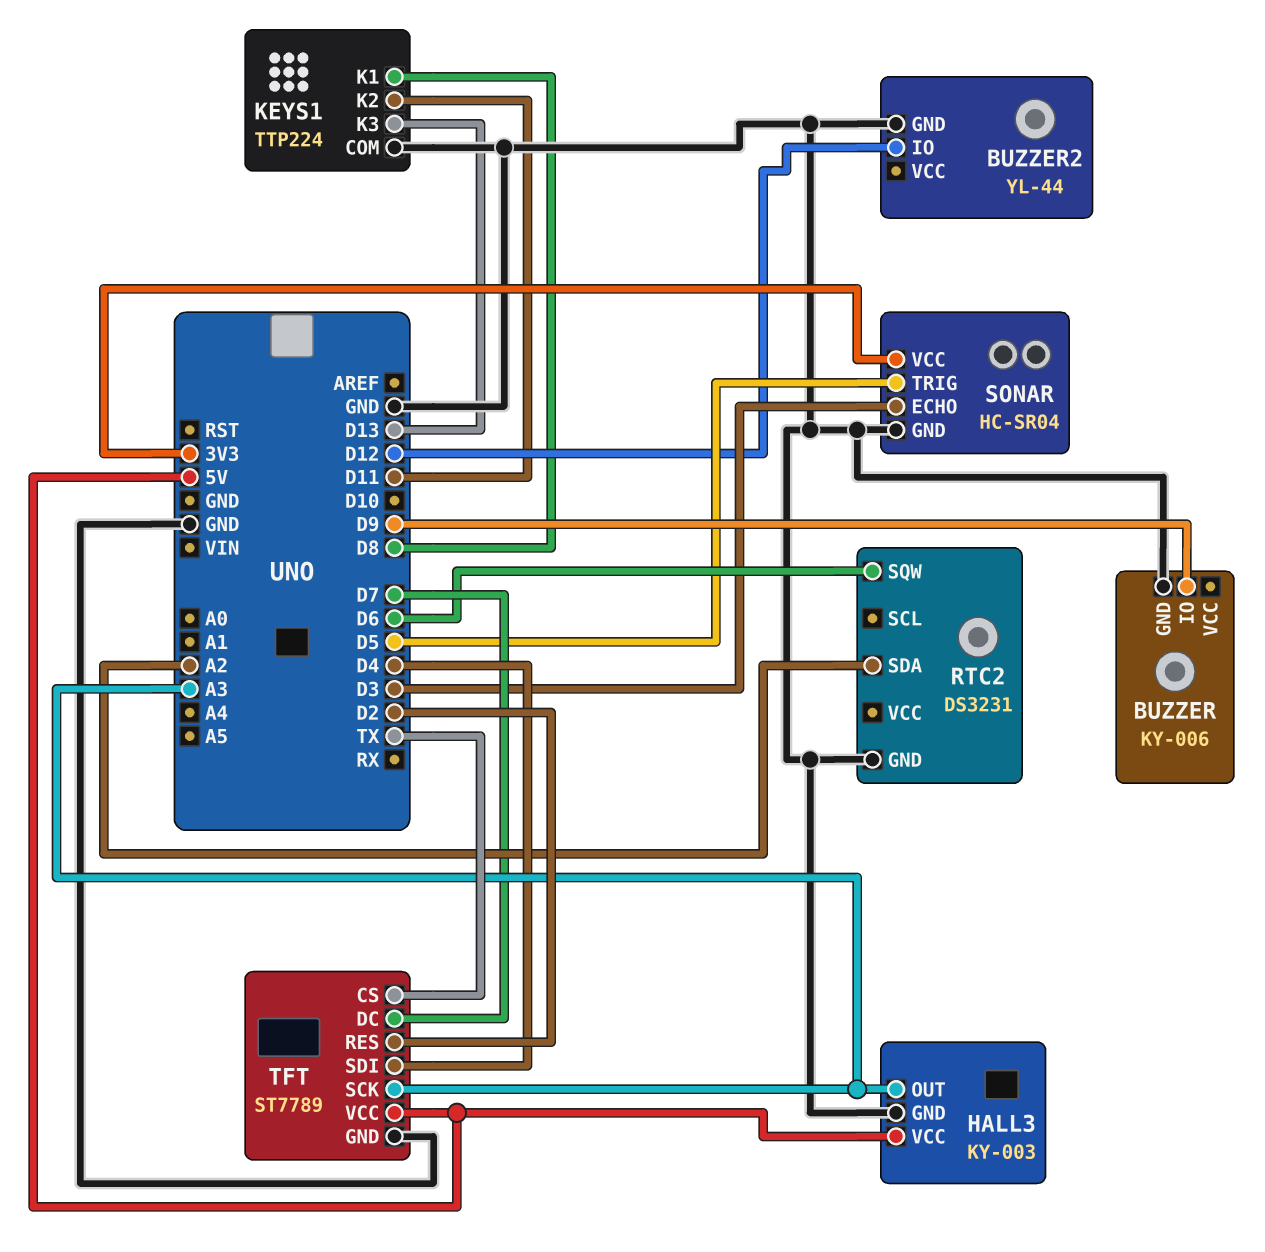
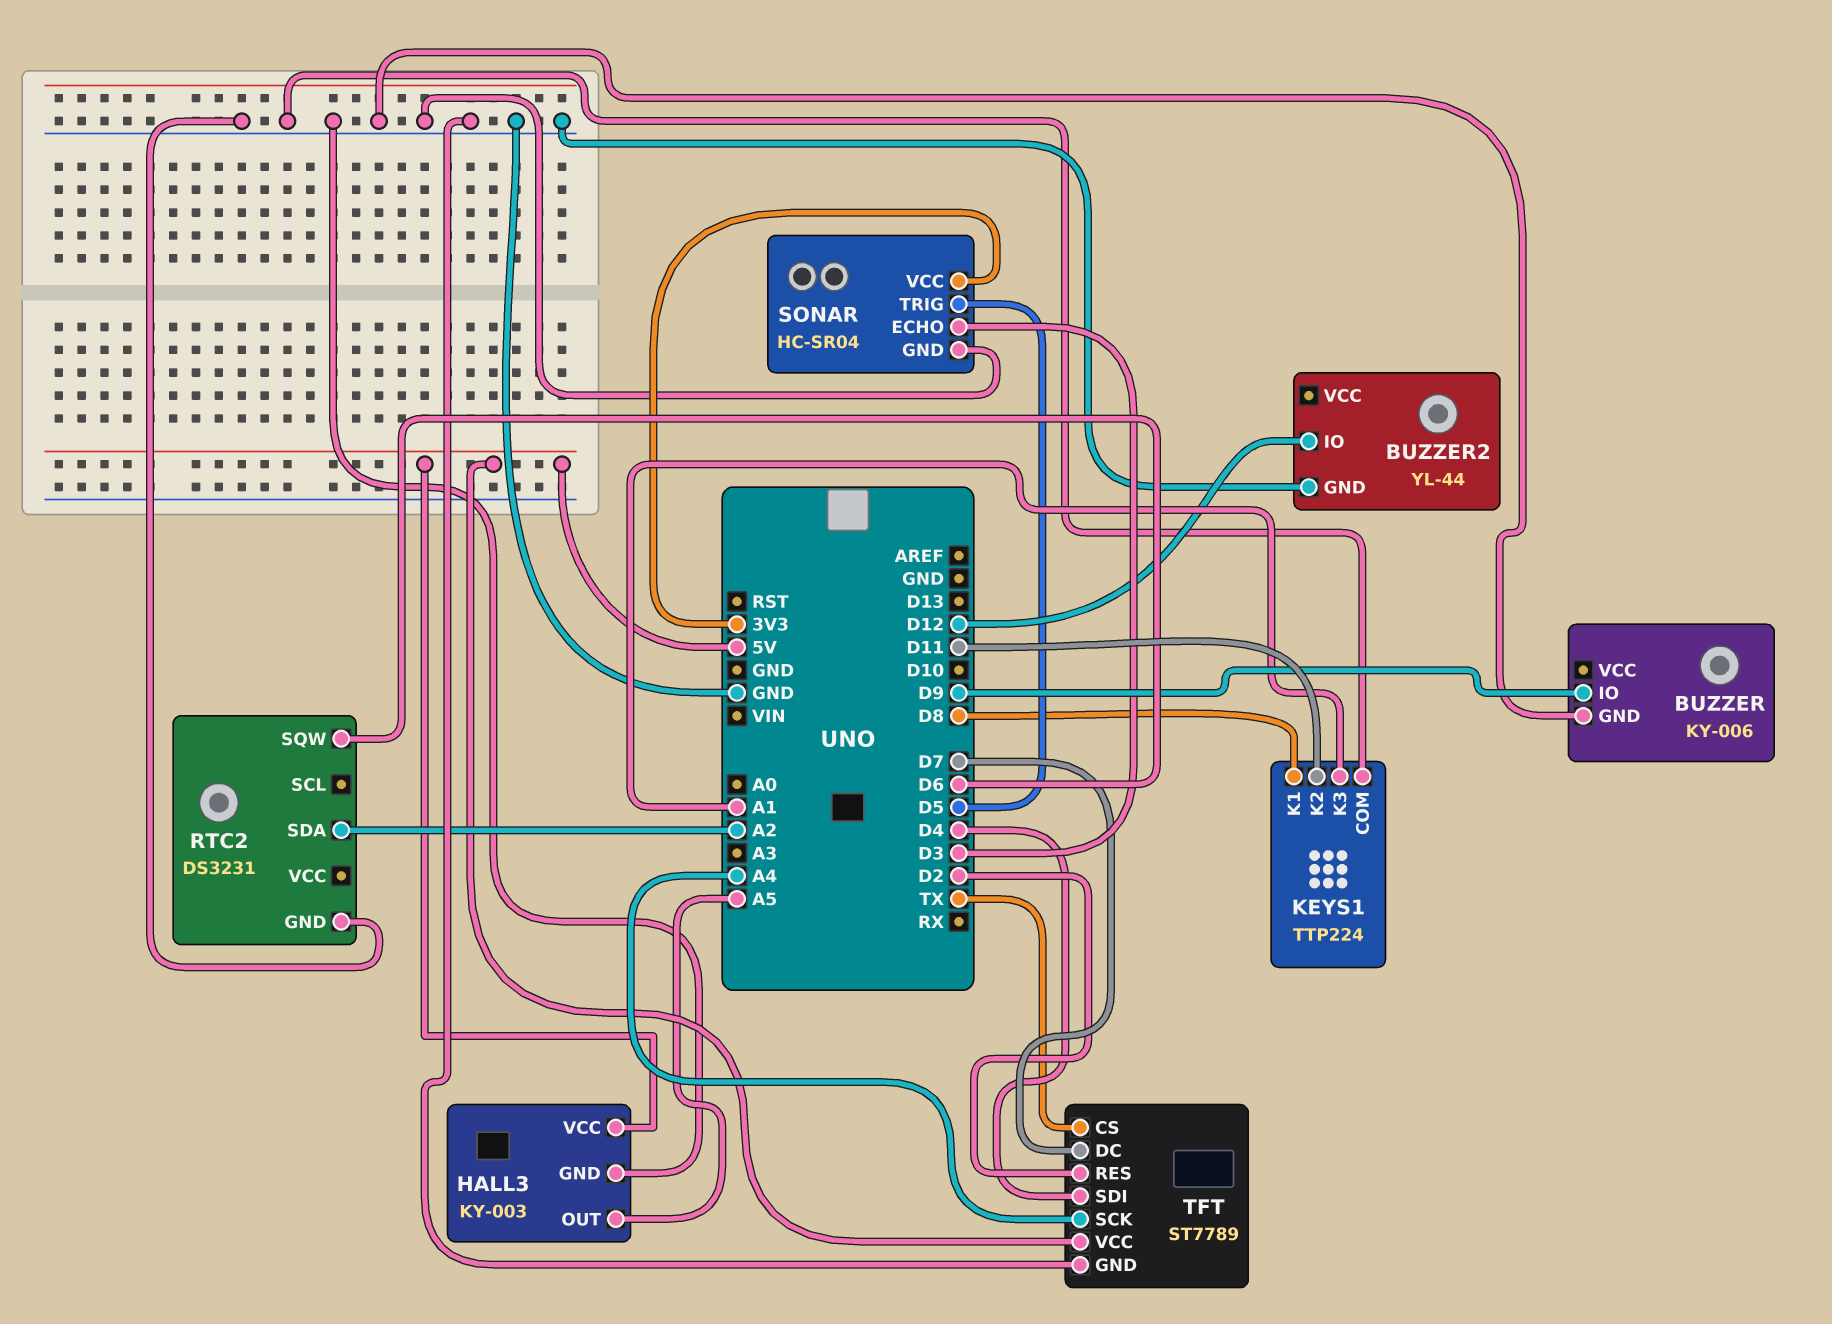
HALL3 pin OUT: A3 -> A5
KEYS1 pin K3: D13 -> A1
TFT pin SCK: A3 -> A4

